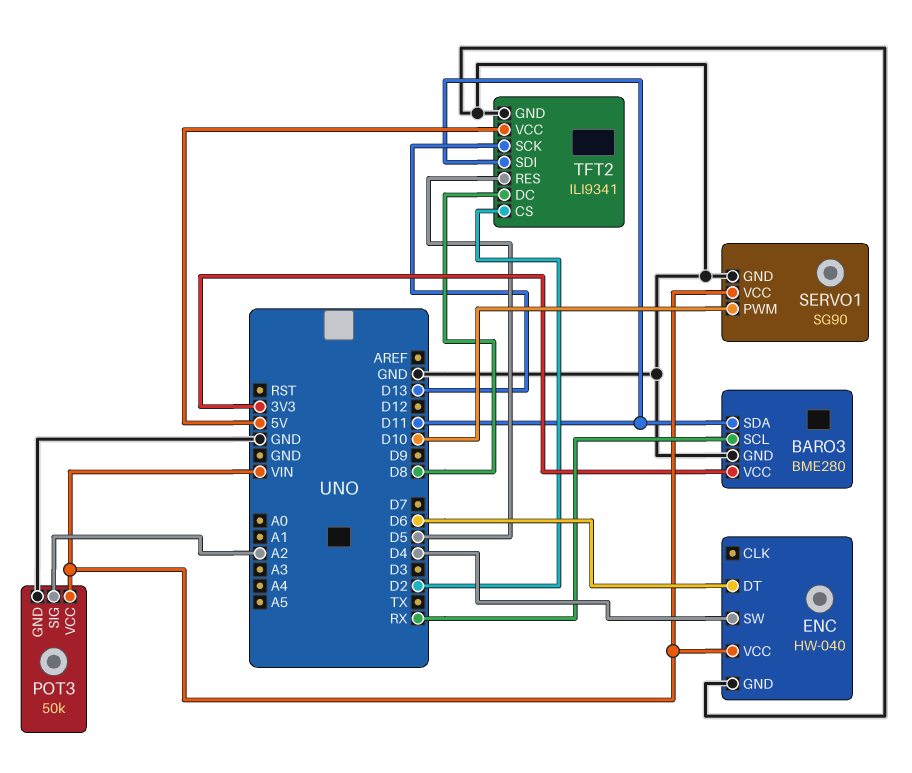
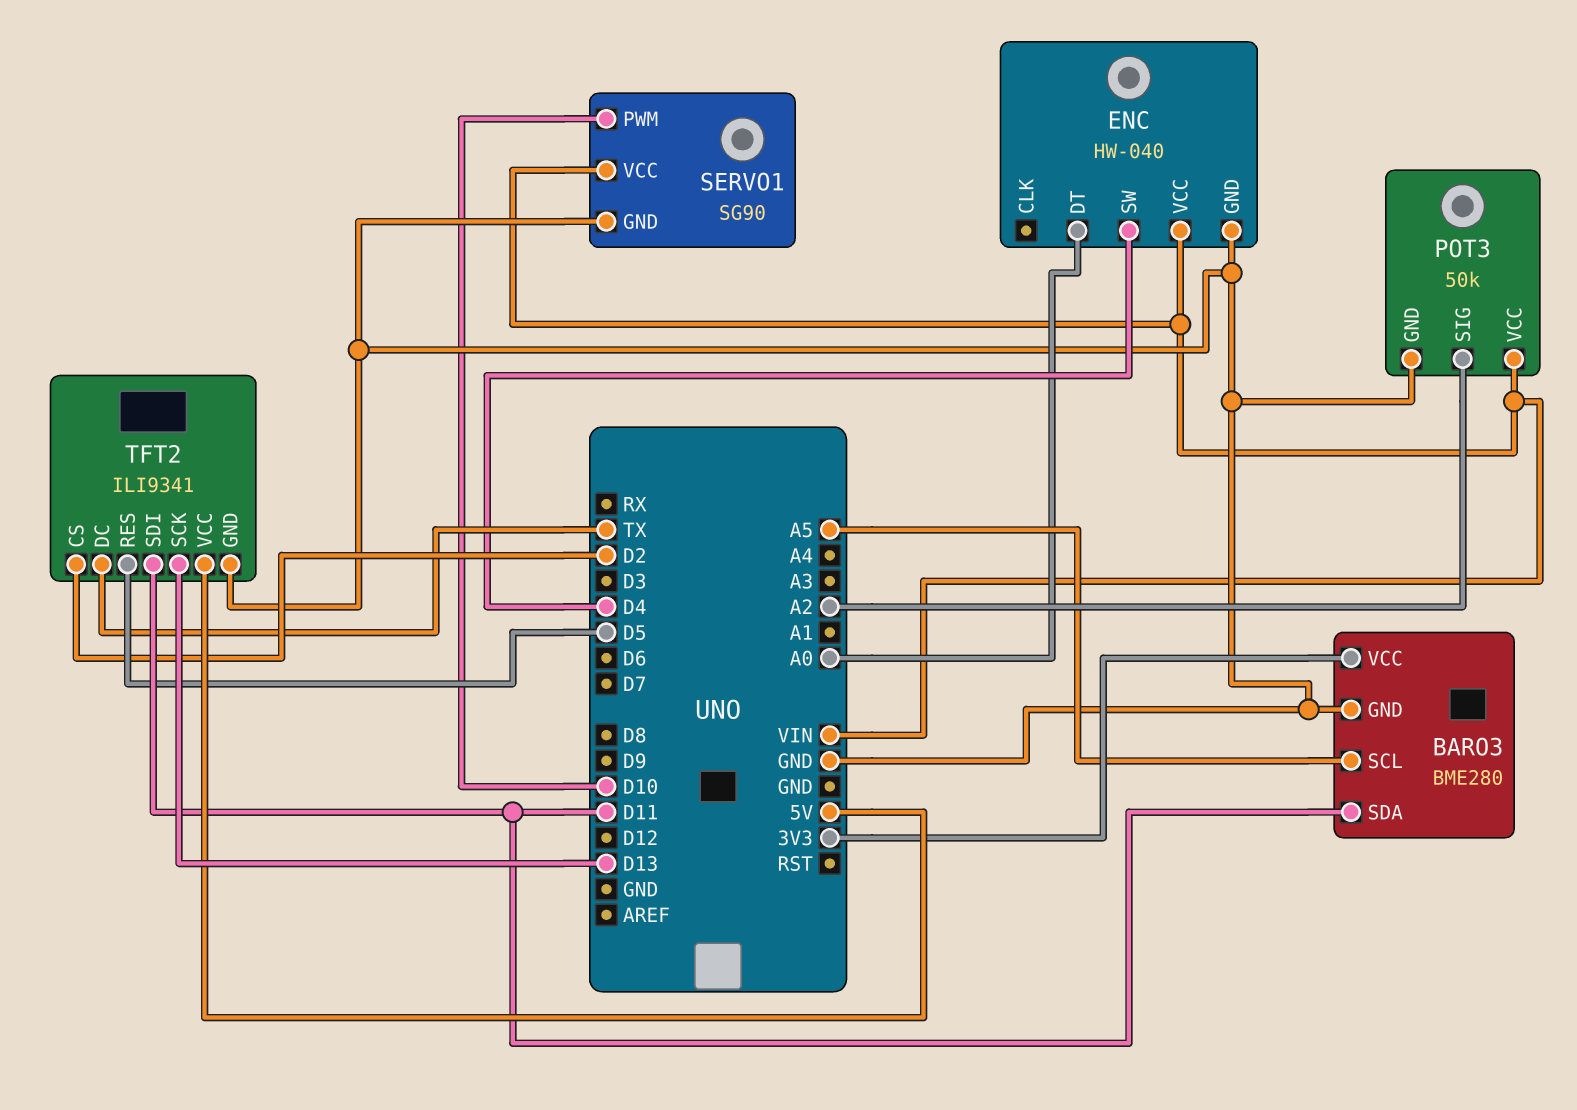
BARO3 pin SCL: RX -> A5
ENC pin DT: D6 -> A0
TFT2 pin DC: D8 -> TX

